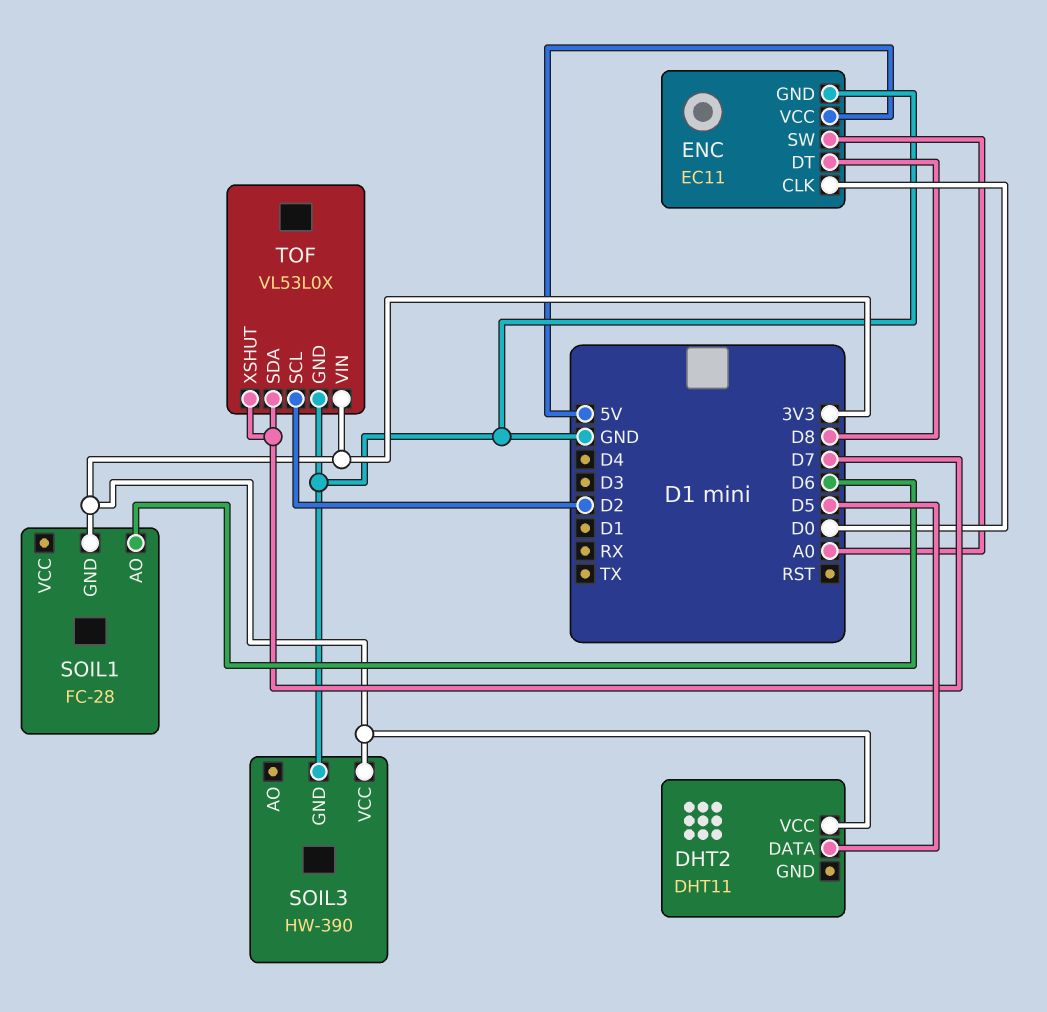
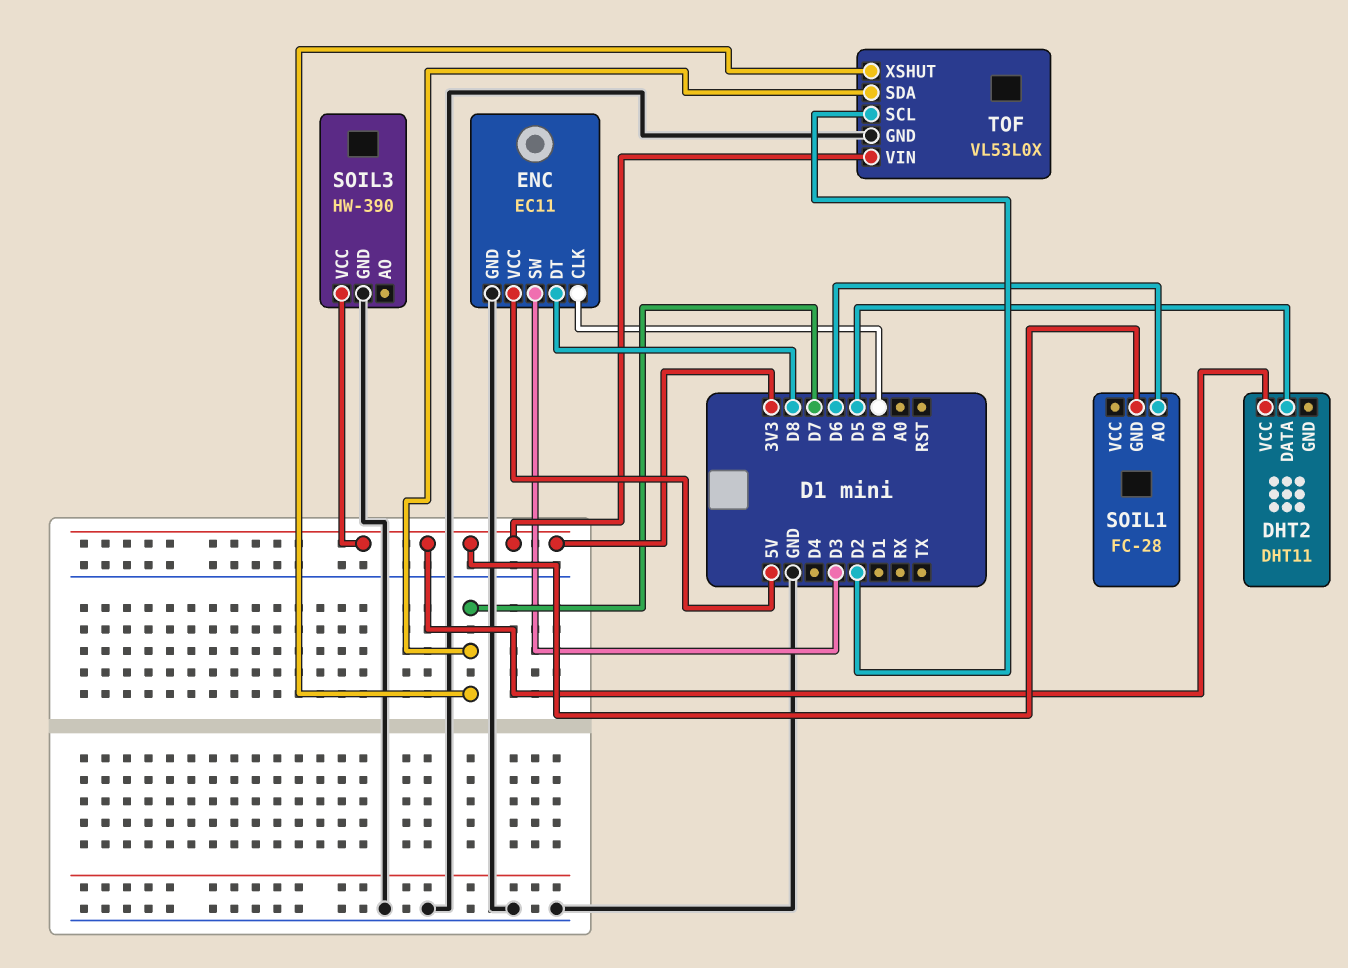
ENC pin SW: A0 -> D3

